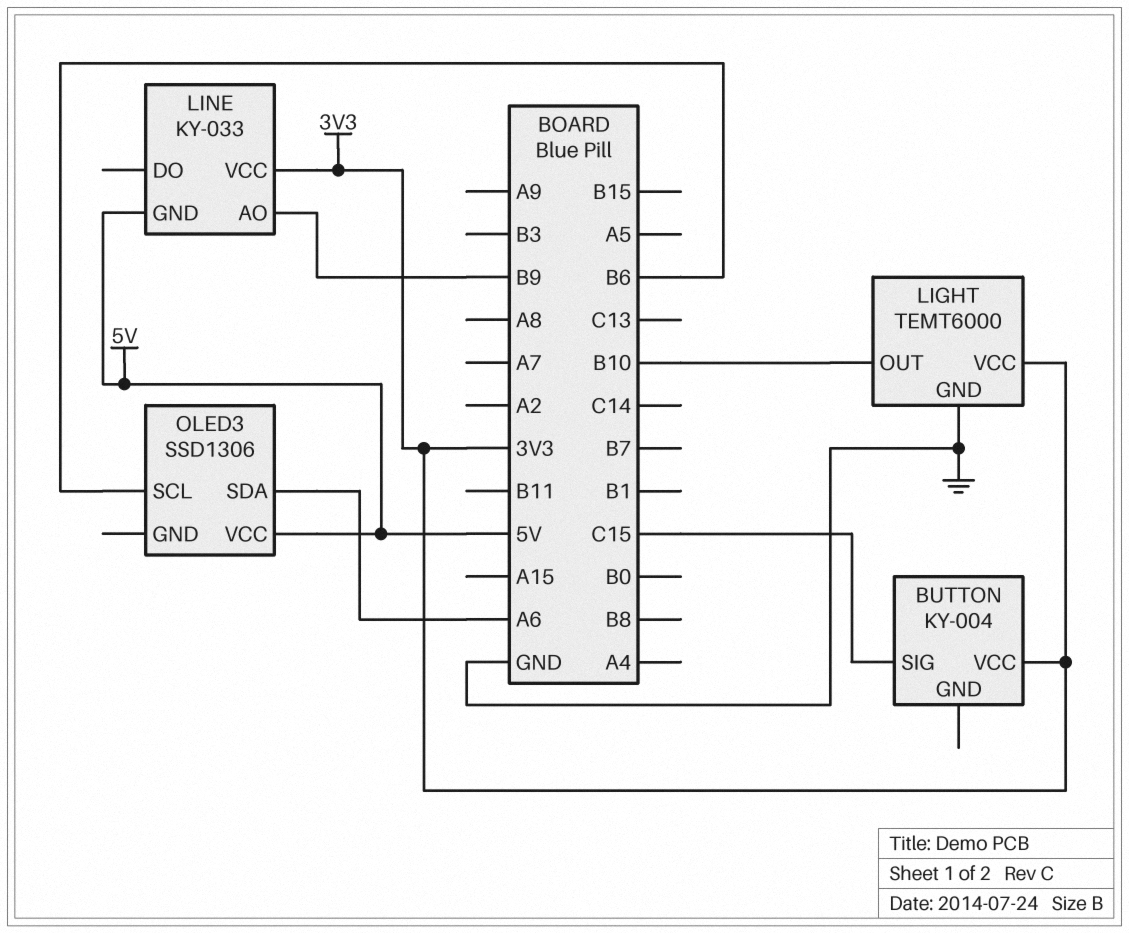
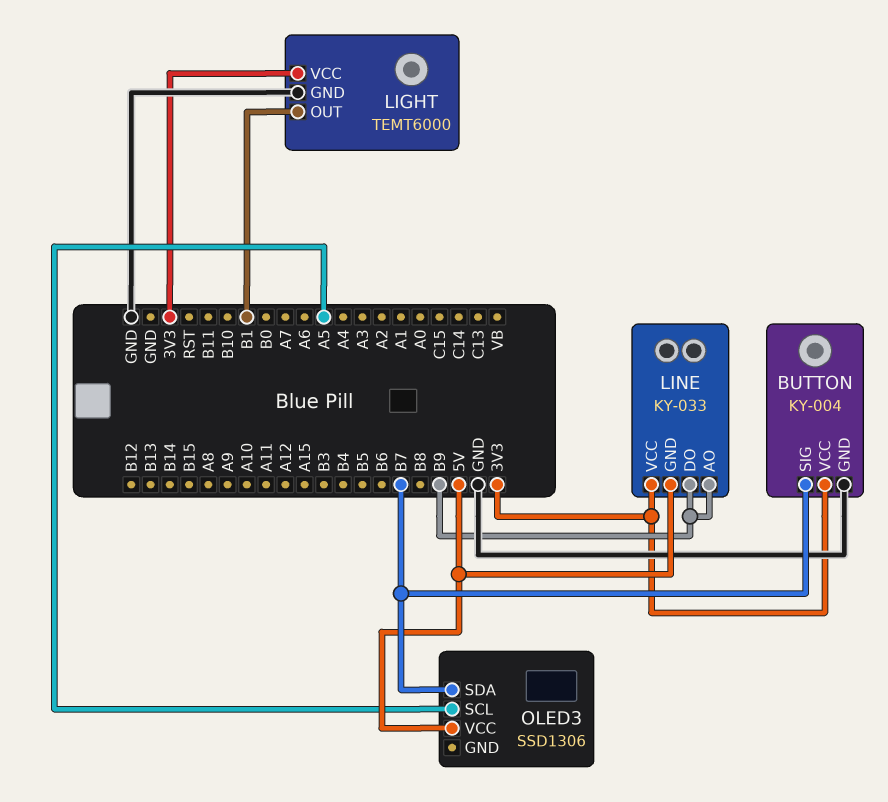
BUTTON pin GND: none -> GND
BUTTON pin SIG: C15 -> B7
LIGHT pin OUT: B10 -> B1
LINE pin DO: none -> B9
OLED3 pin SCL: B6 -> A5
OLED3 pin SDA: A6 -> B7

